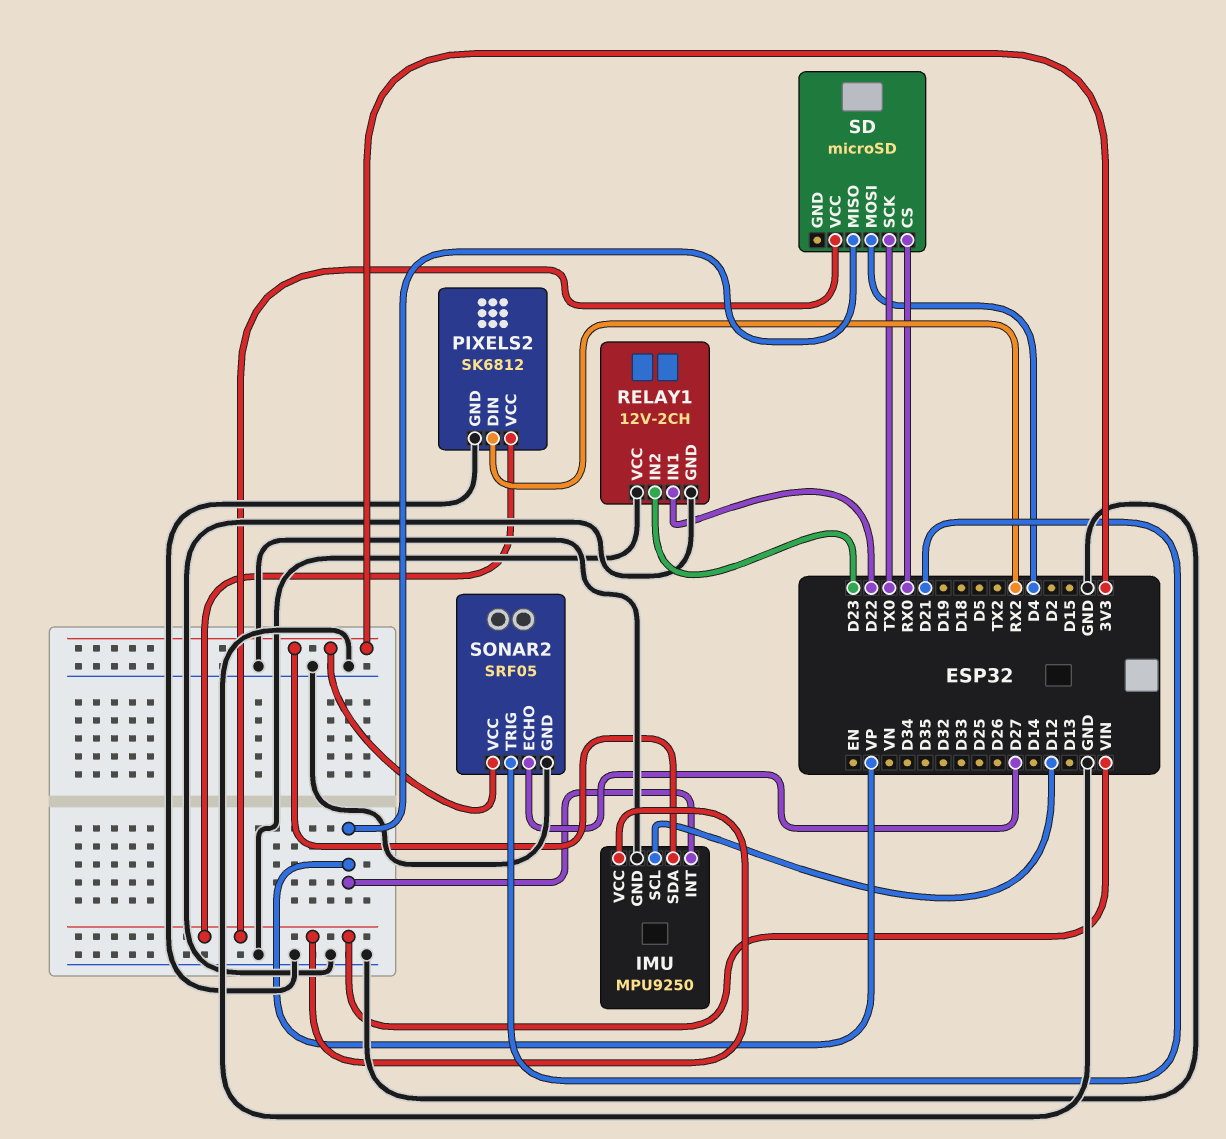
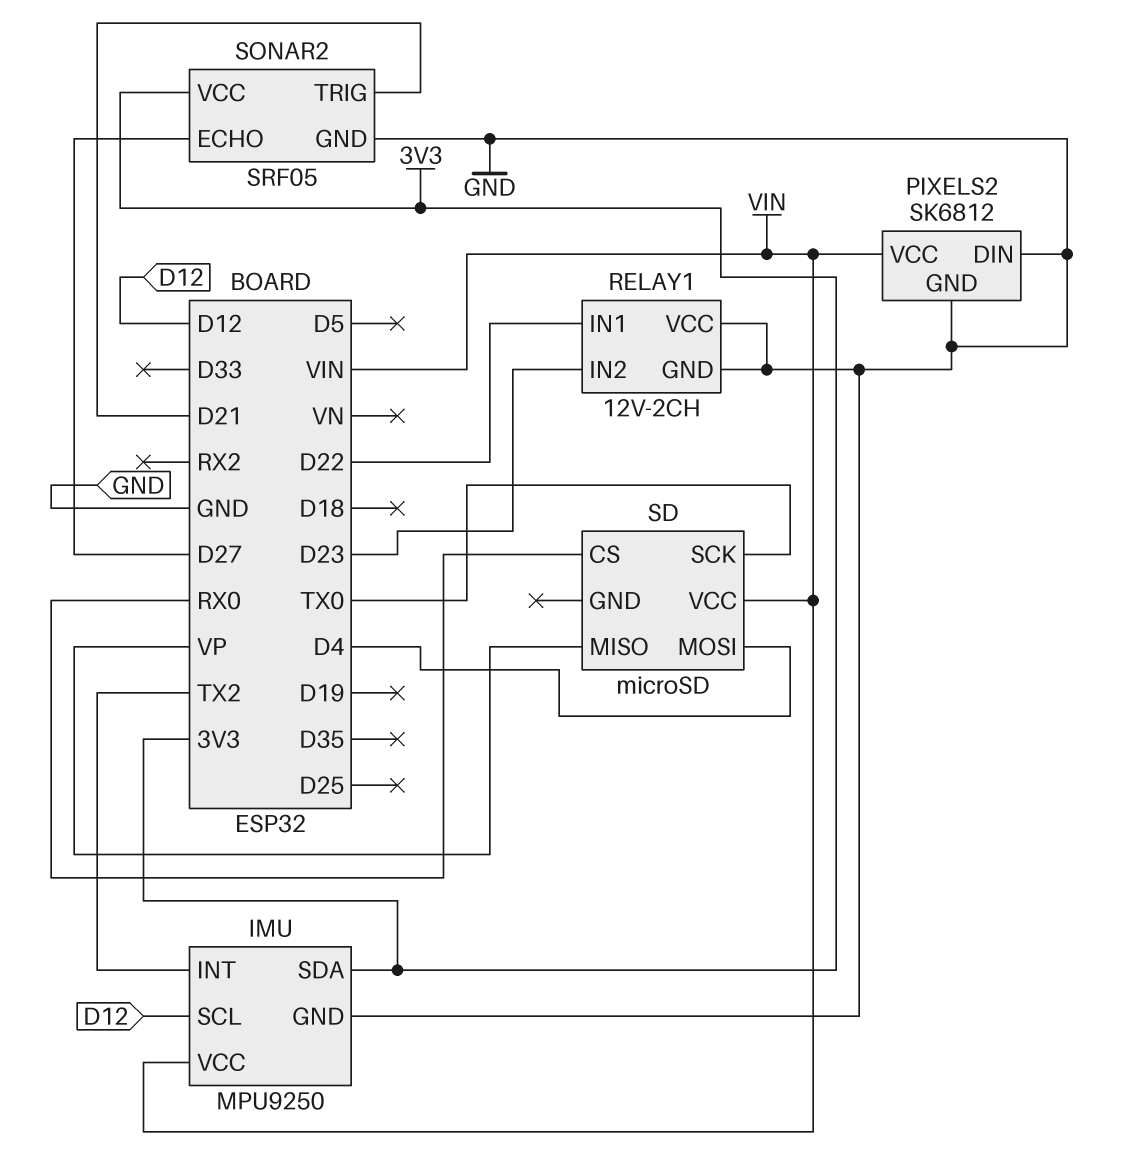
IMU pin INT: VP -> TX2
PIXELS2 pin DIN: RX2 -> GND

